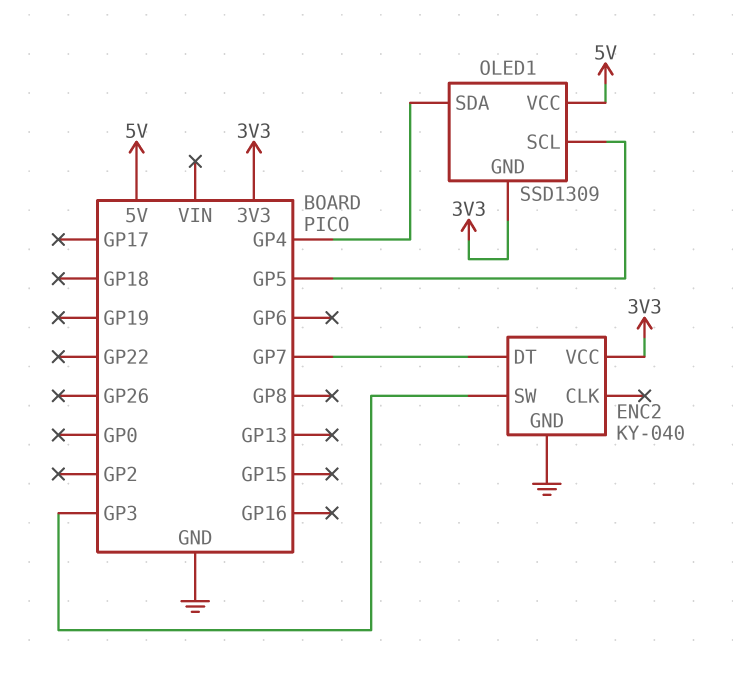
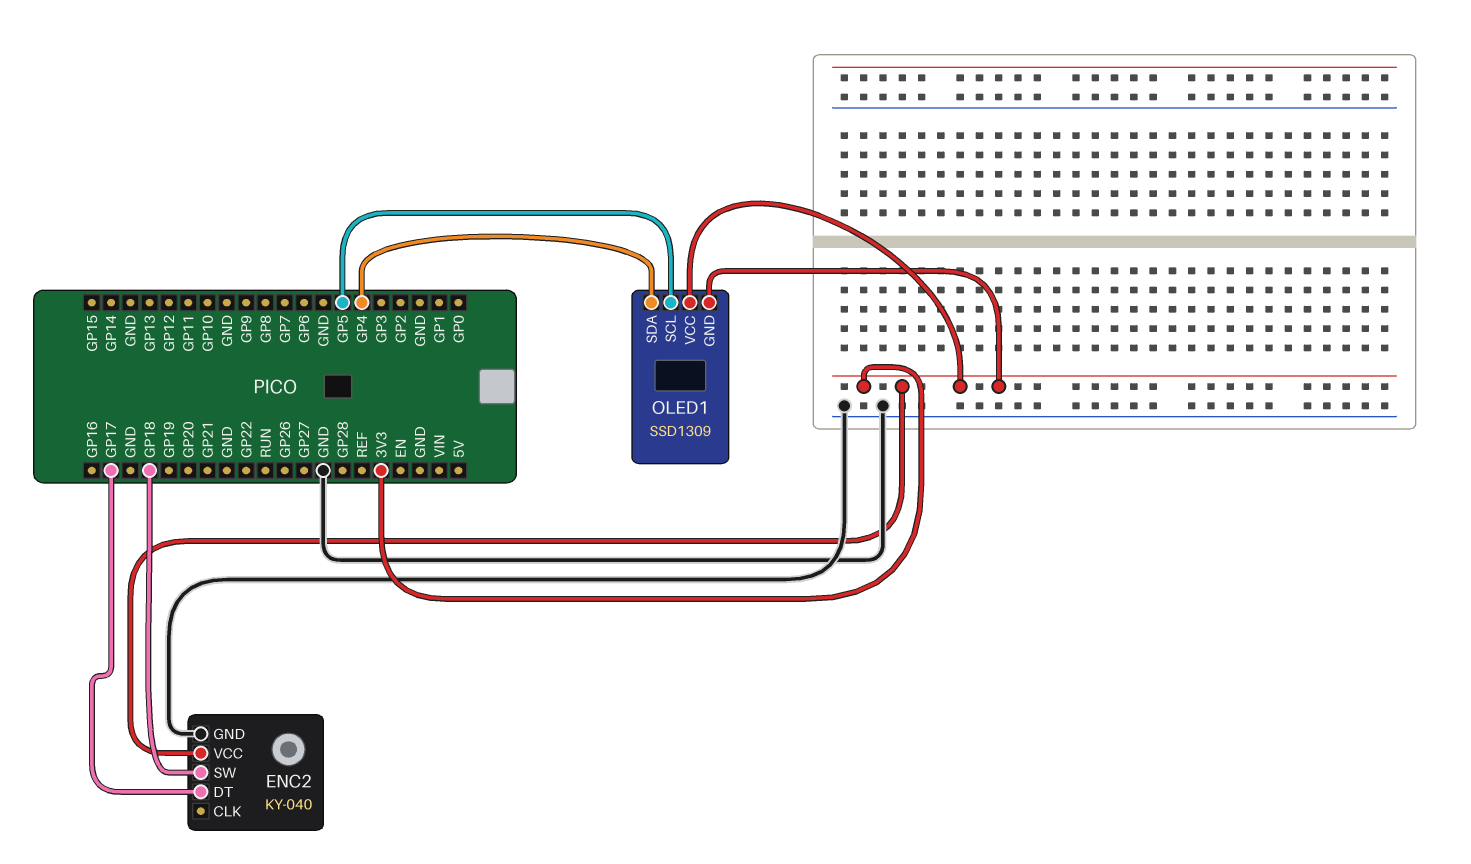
ENC2 pin DT: GP7 -> GP17
ENC2 pin SW: GP3 -> GP18
OLED1 pin VCC: 5V -> 3V3

